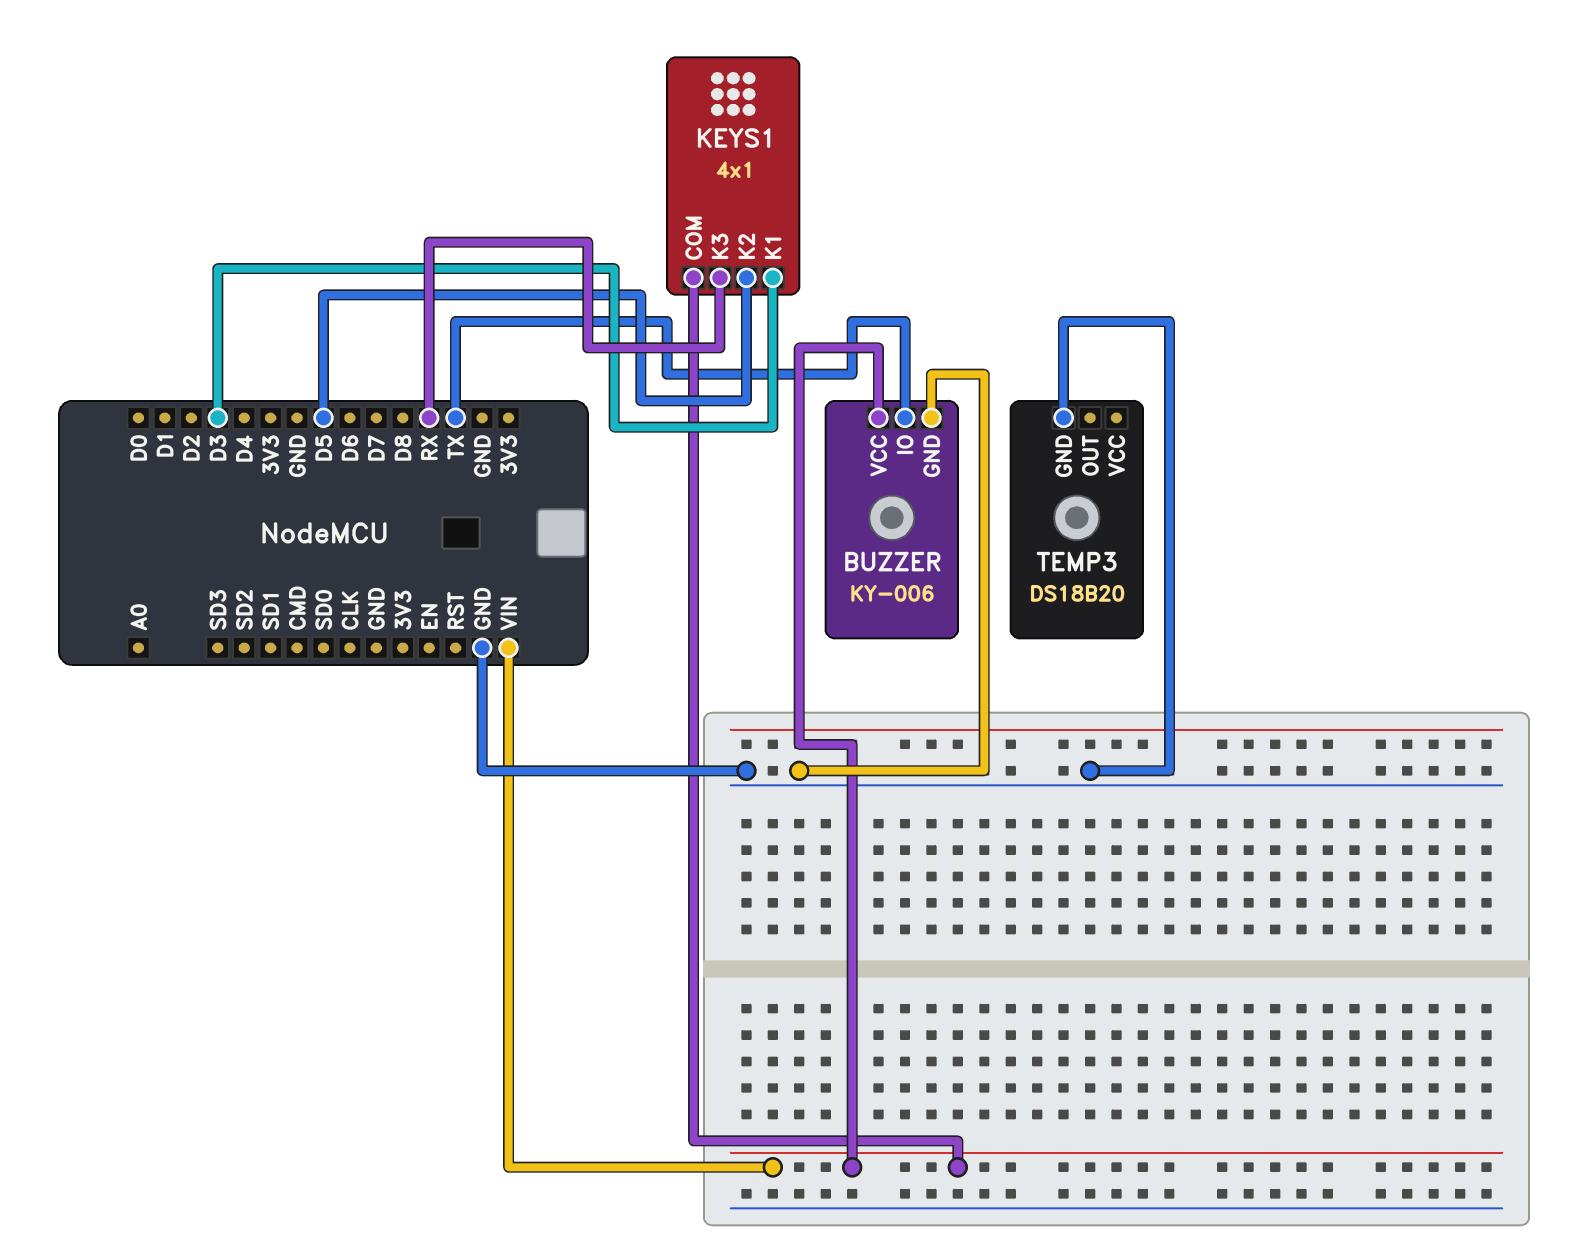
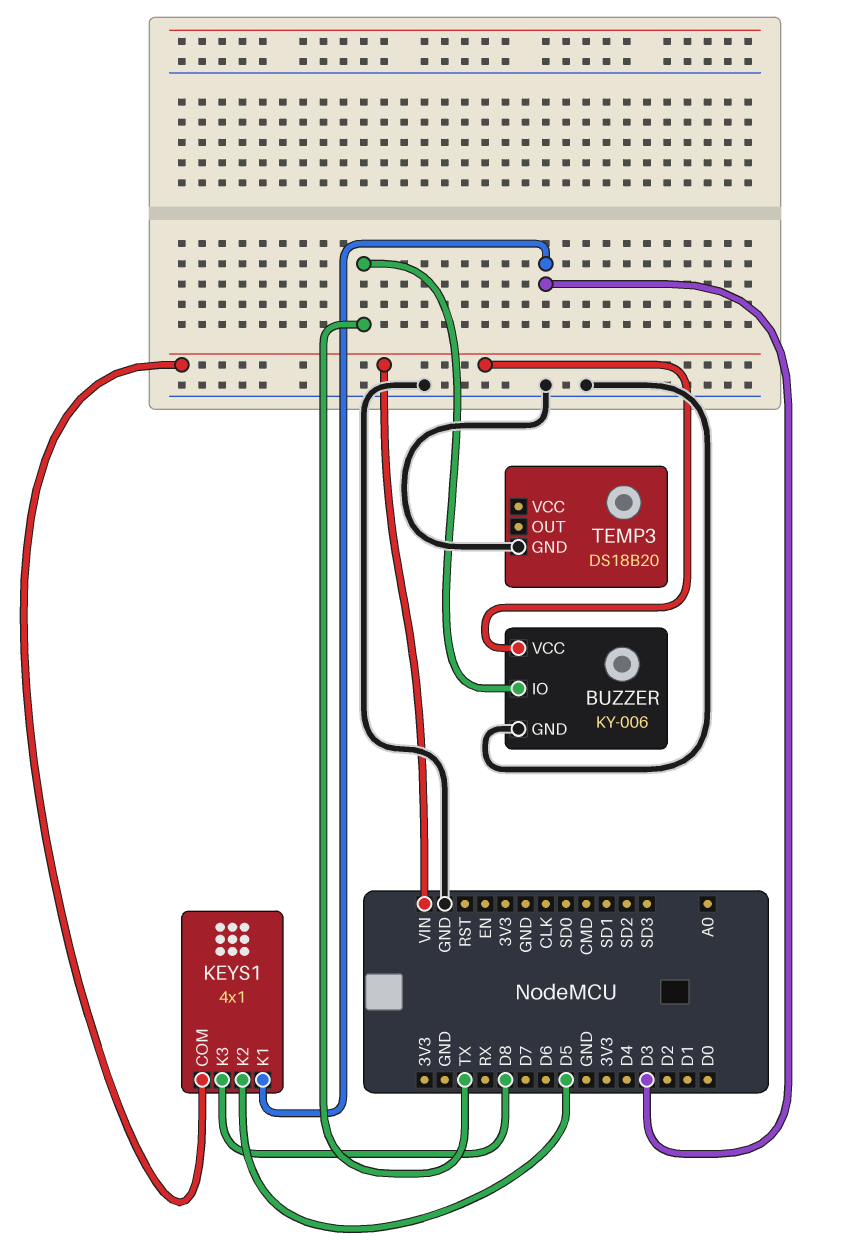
KEYS1 pin K3: RX -> D8

